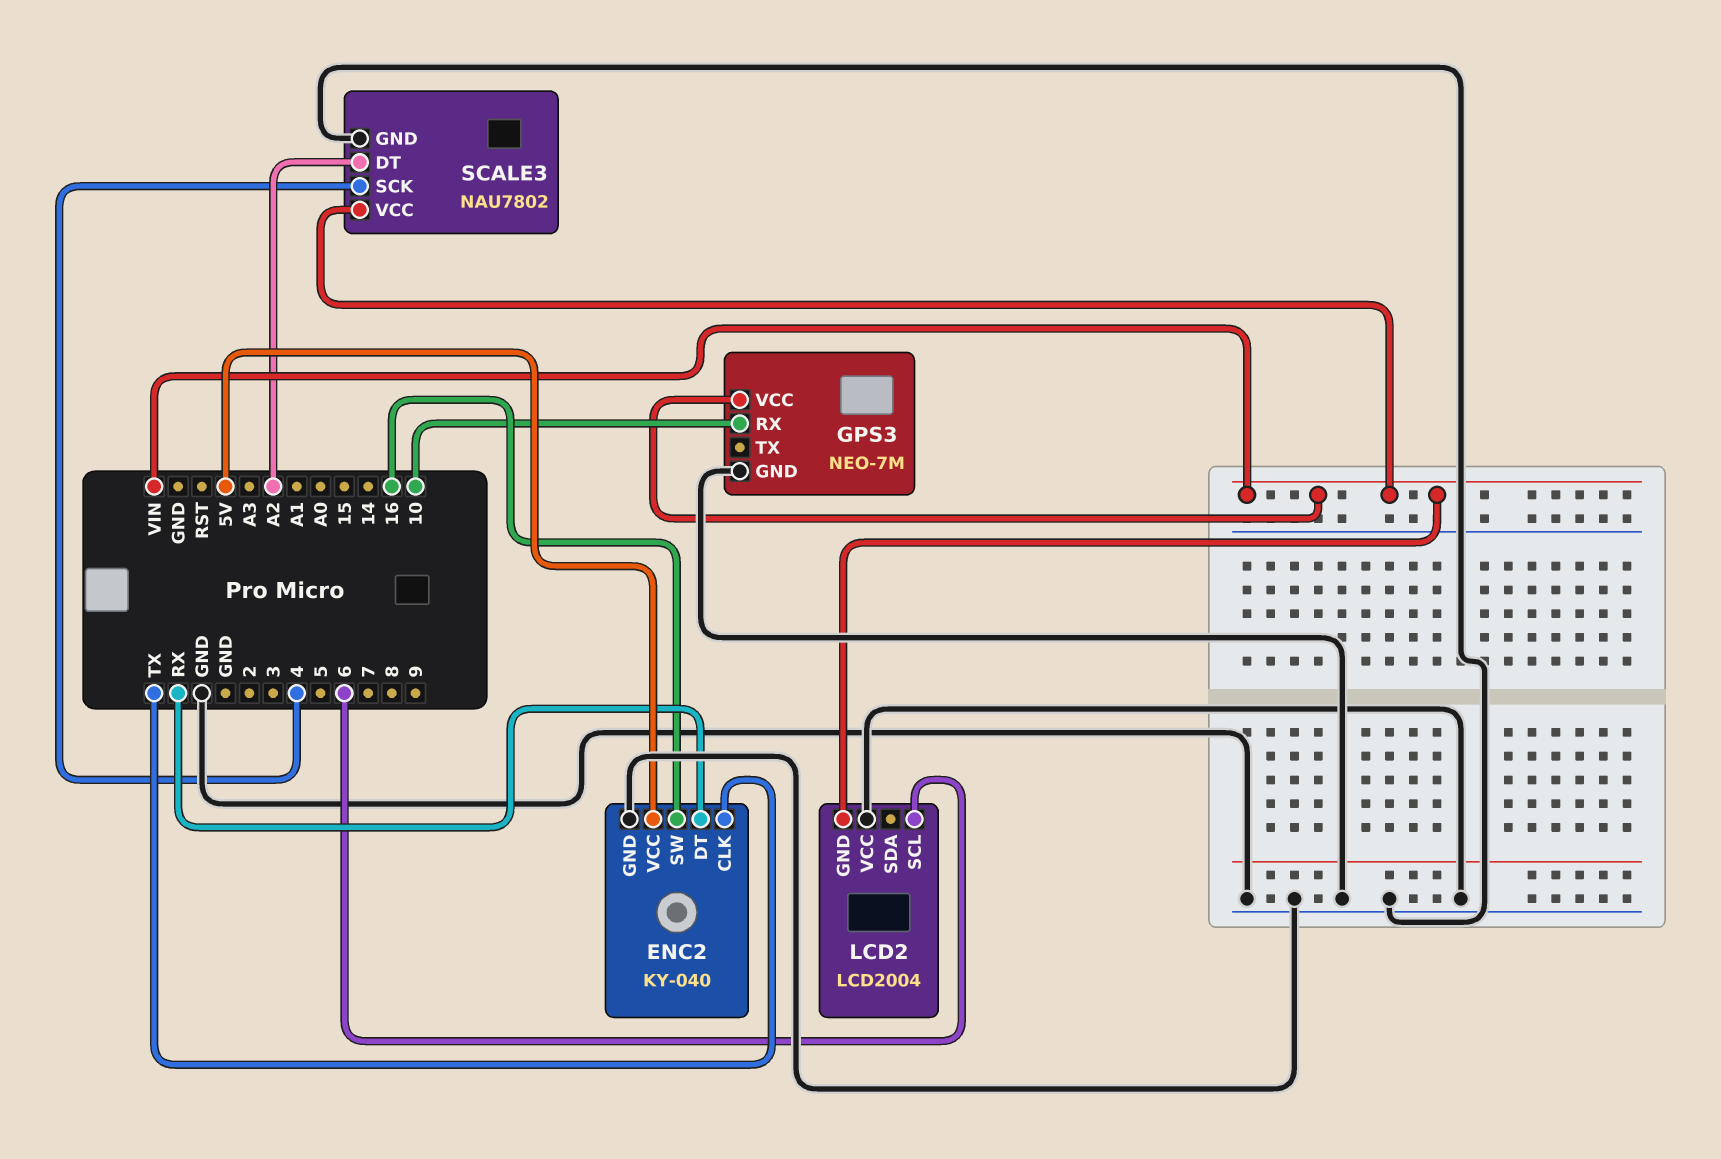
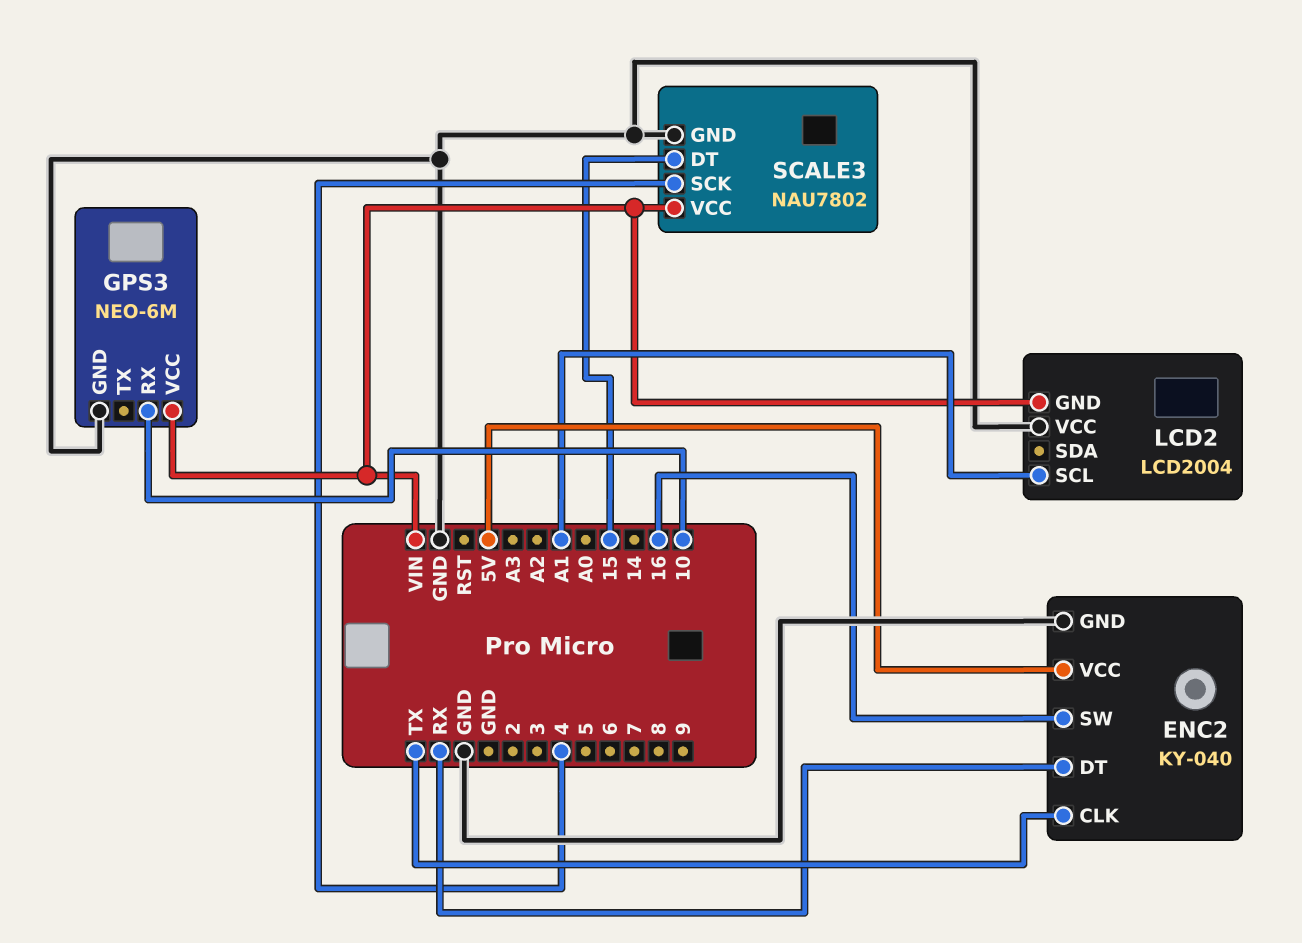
GPS3: NEO-7M -> NEO-6M
LCD2 pin SCL: 6 -> A1
SCALE3 pin DT: A2 -> 15

